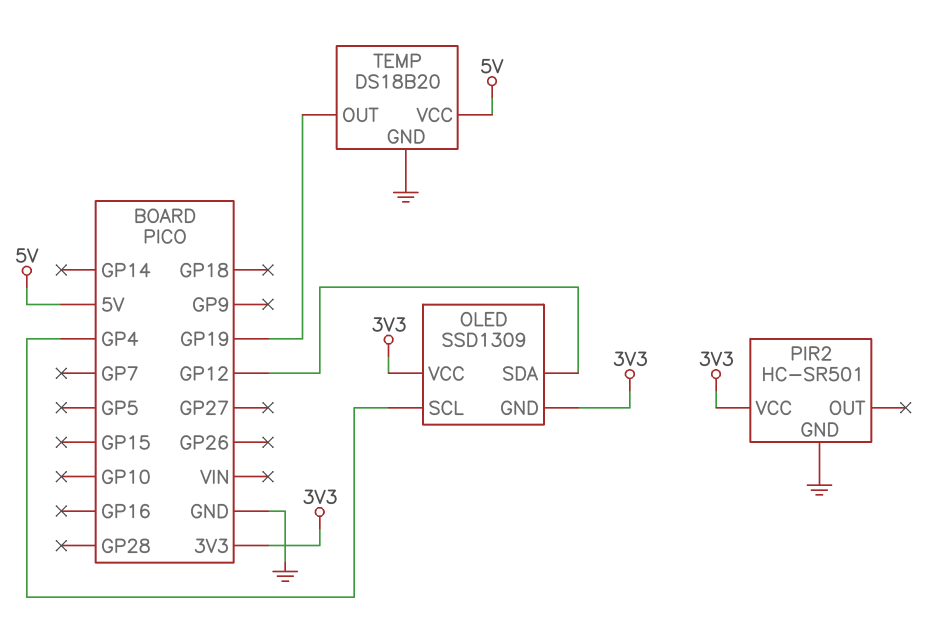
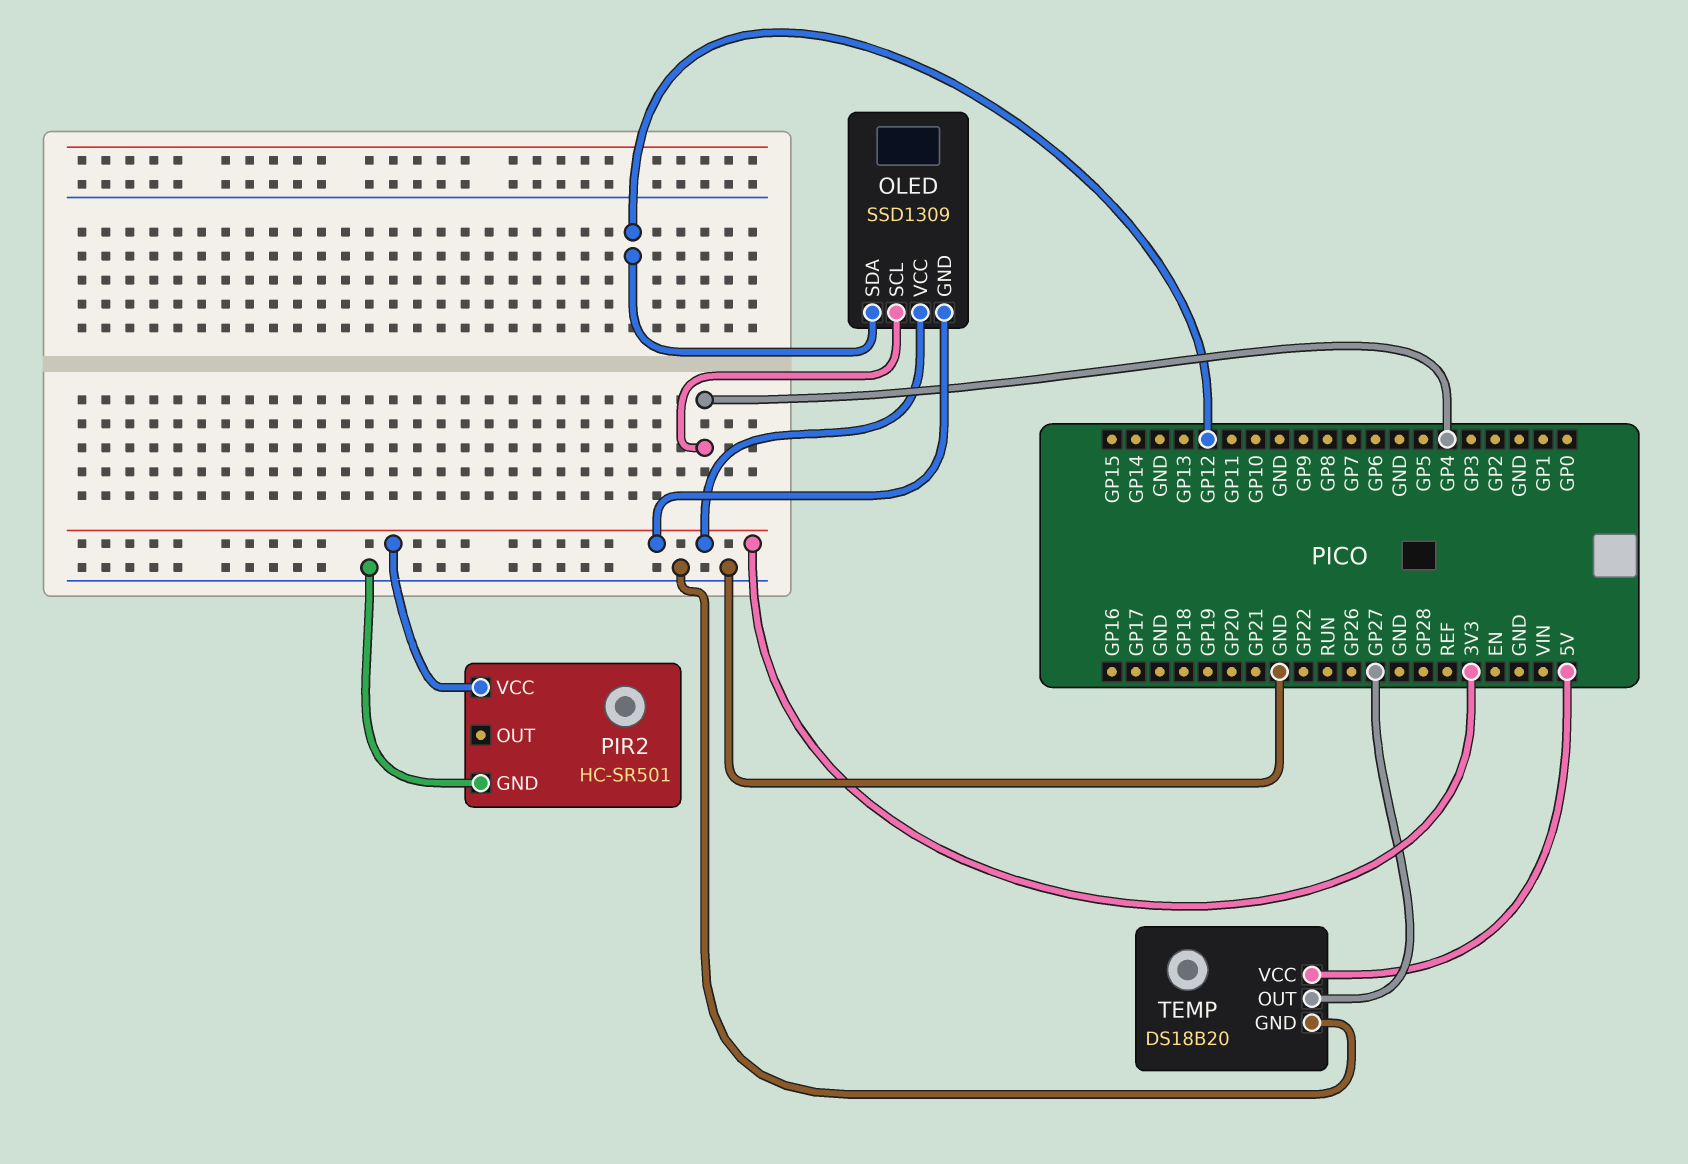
TEMP pin OUT: GP19 -> GP27

